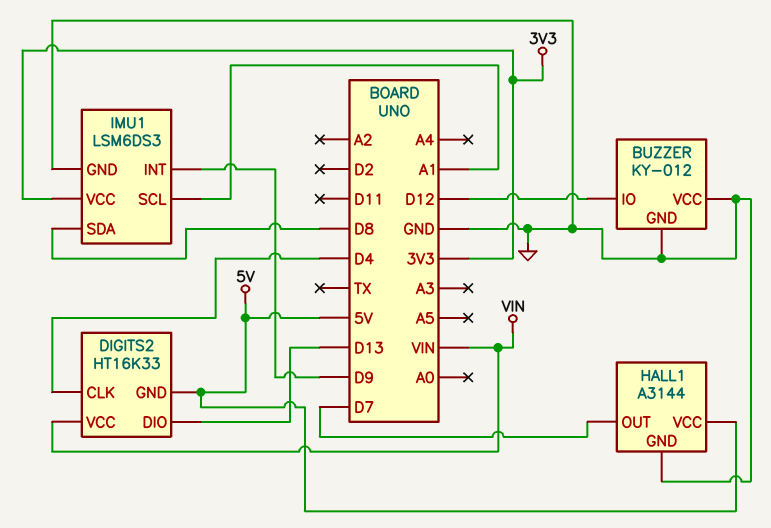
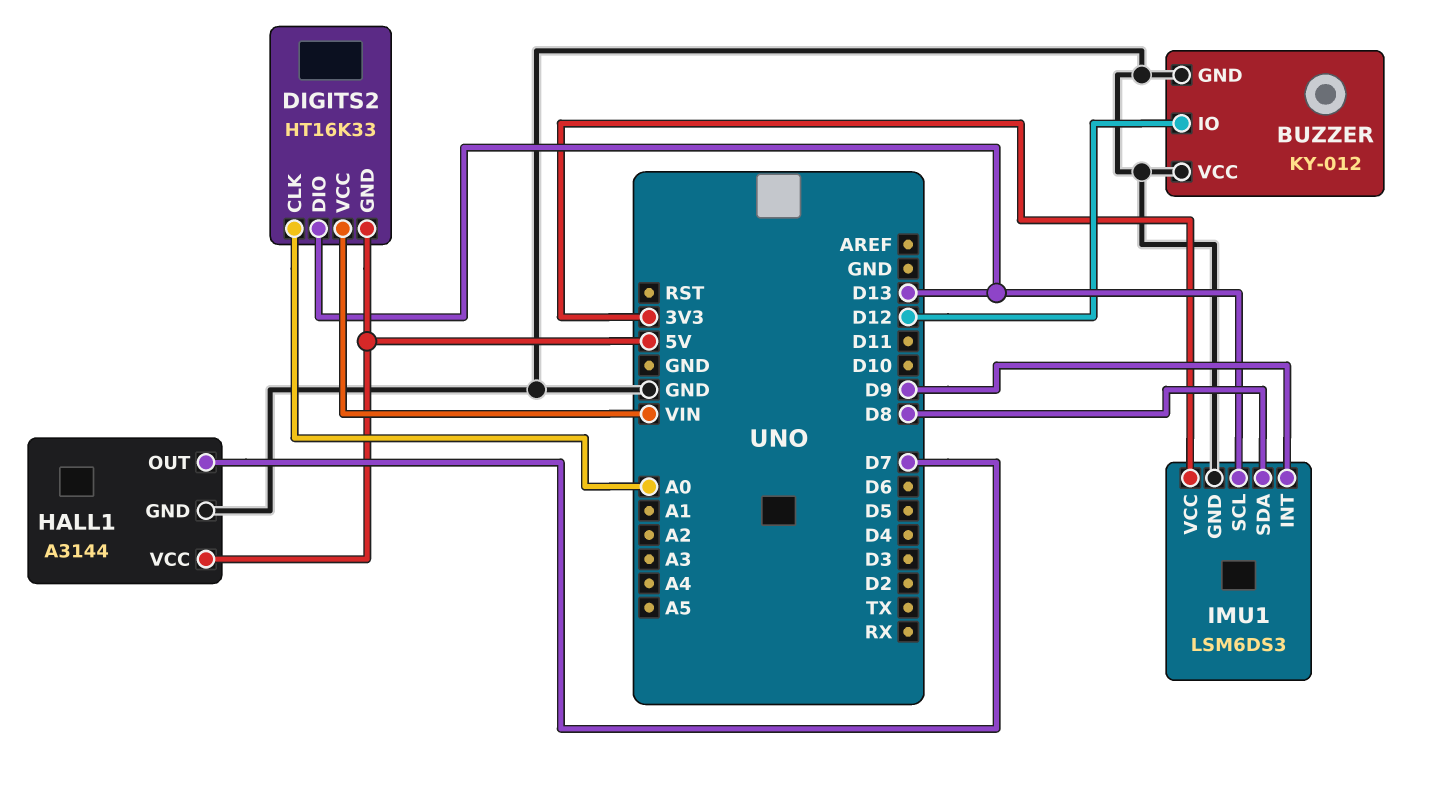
DIGITS2 pin CLK: D4 -> A0
IMU1 pin SCL: A1 -> D13

